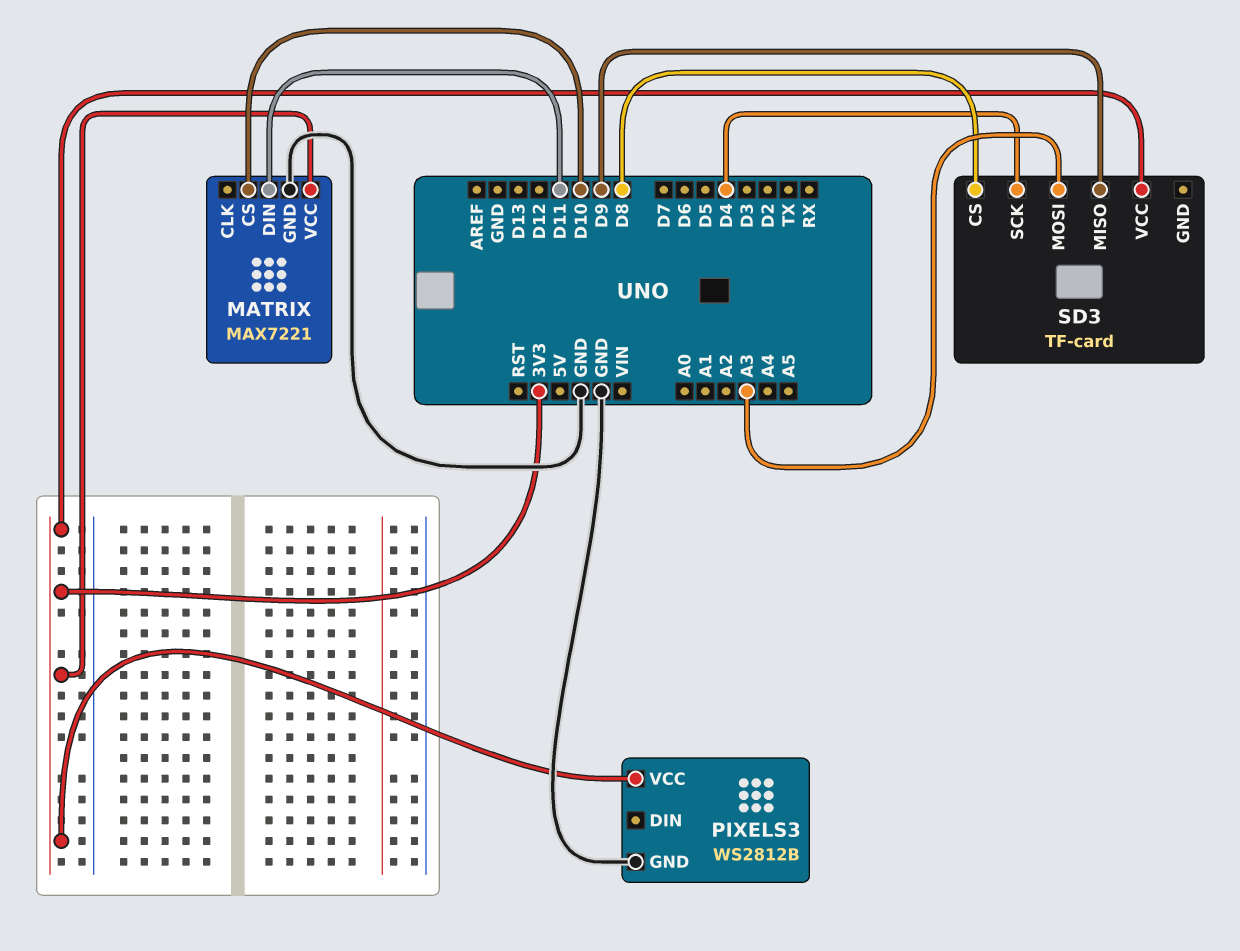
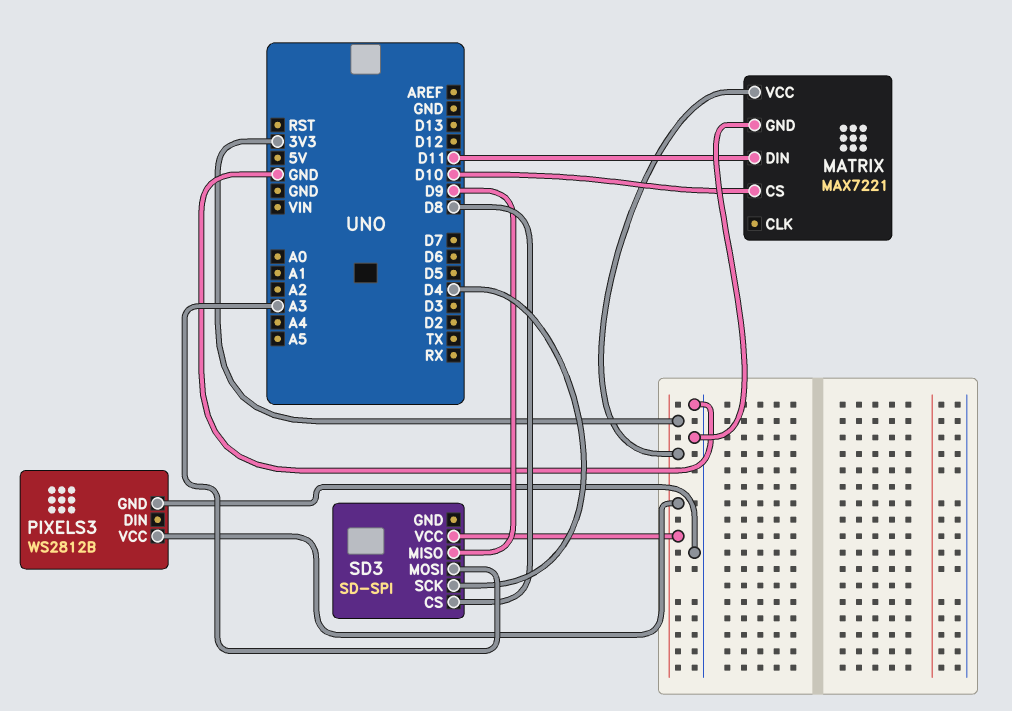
SD3: TF-card -> SD-SPI

